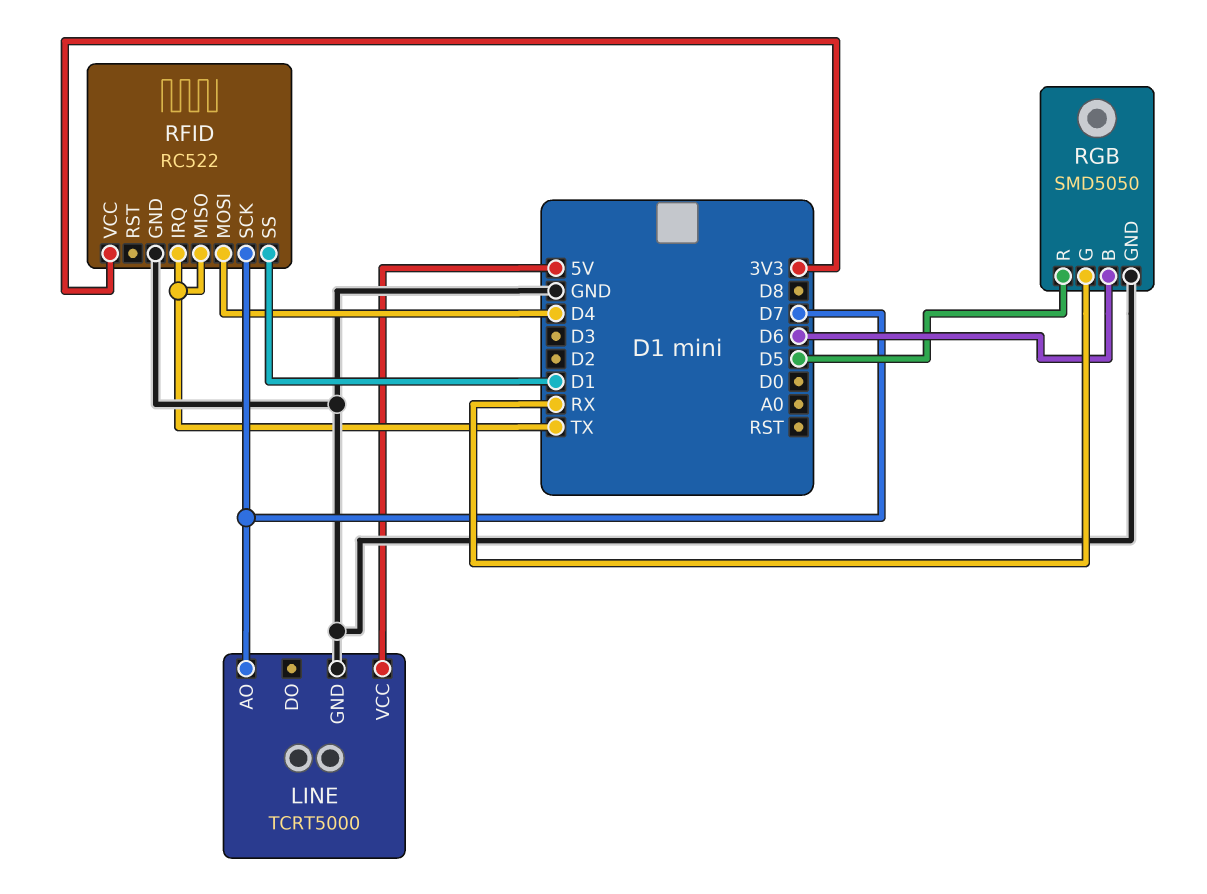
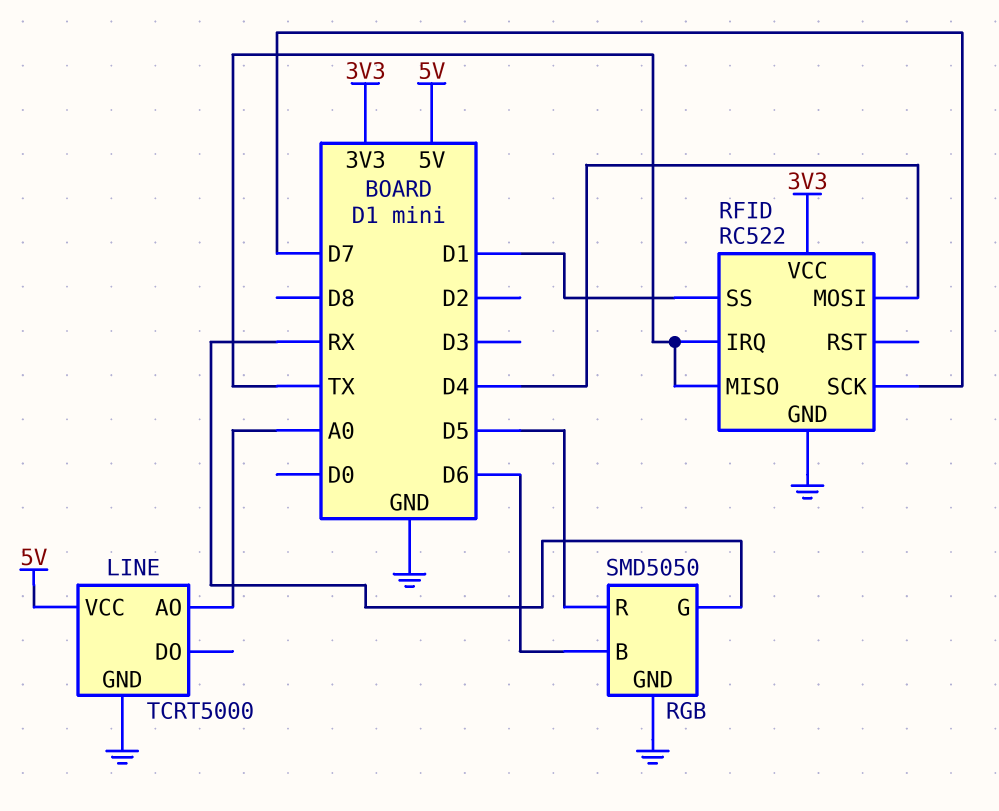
LINE pin AO: D7 -> A0

